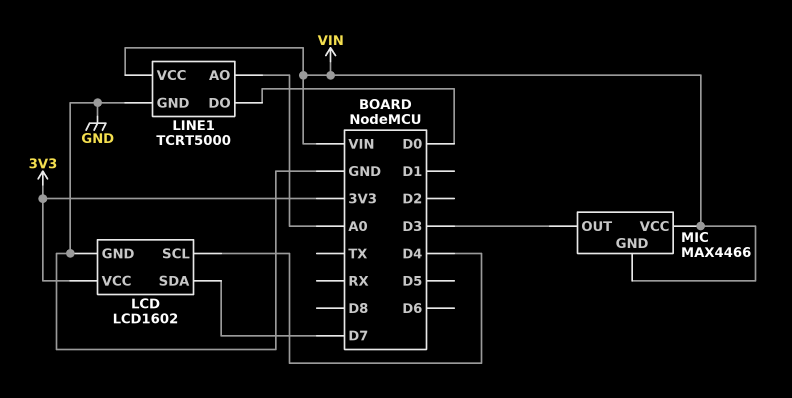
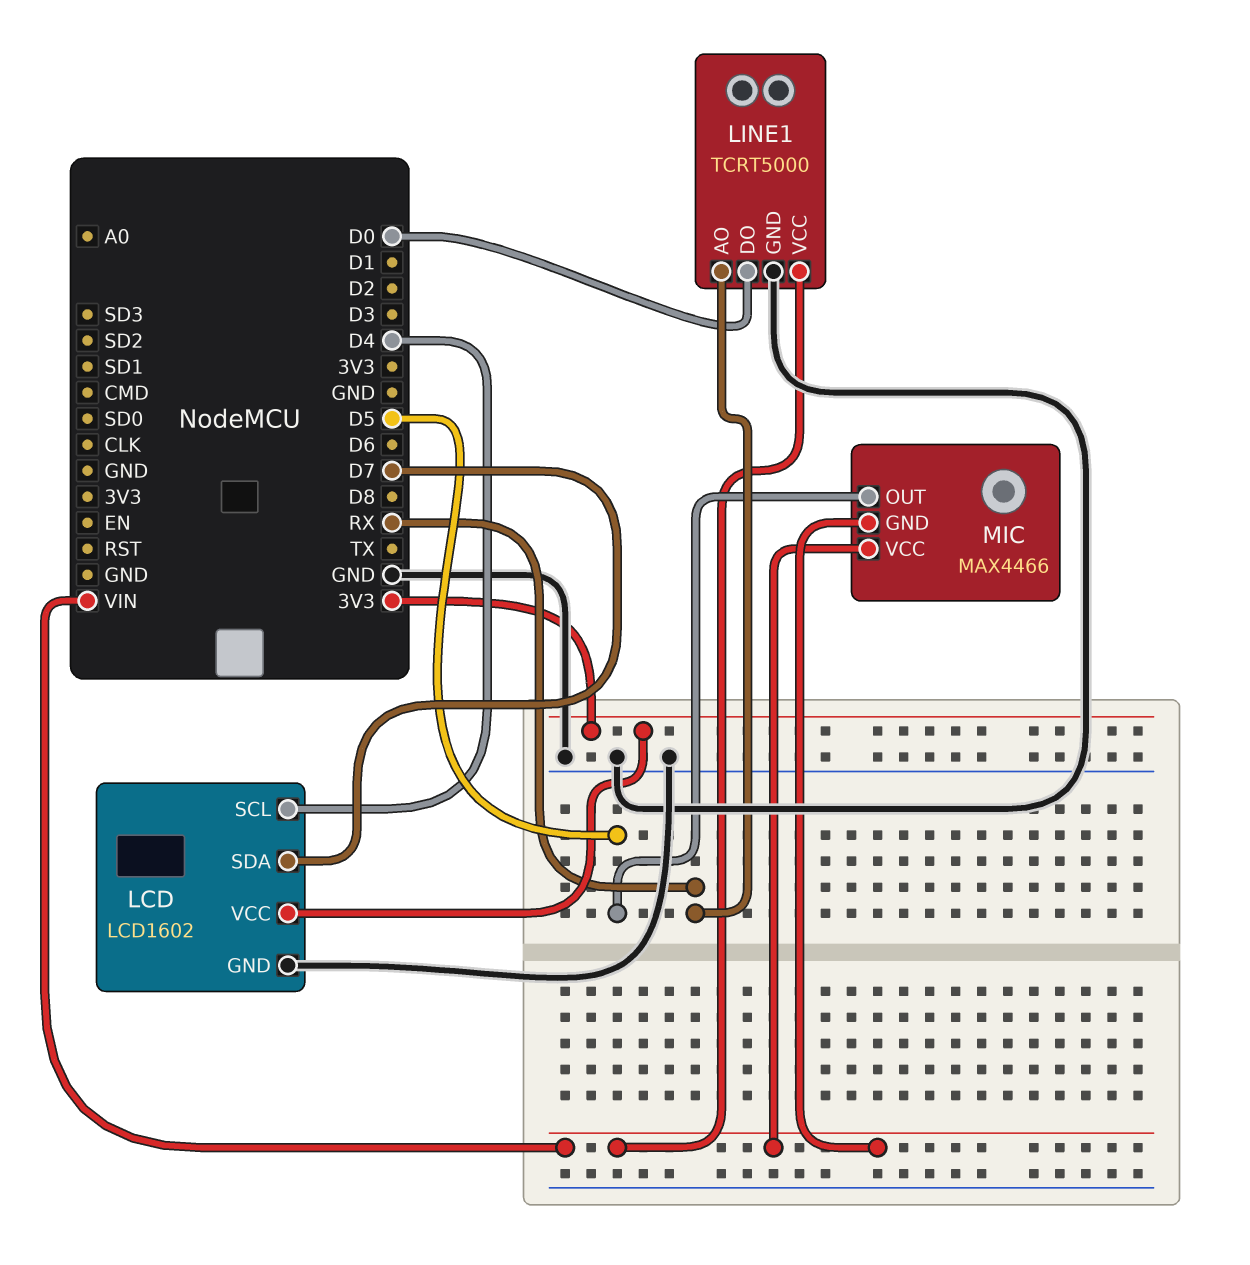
LINE1 pin AO: A0 -> RX
MIC pin OUT: D3 -> D5

